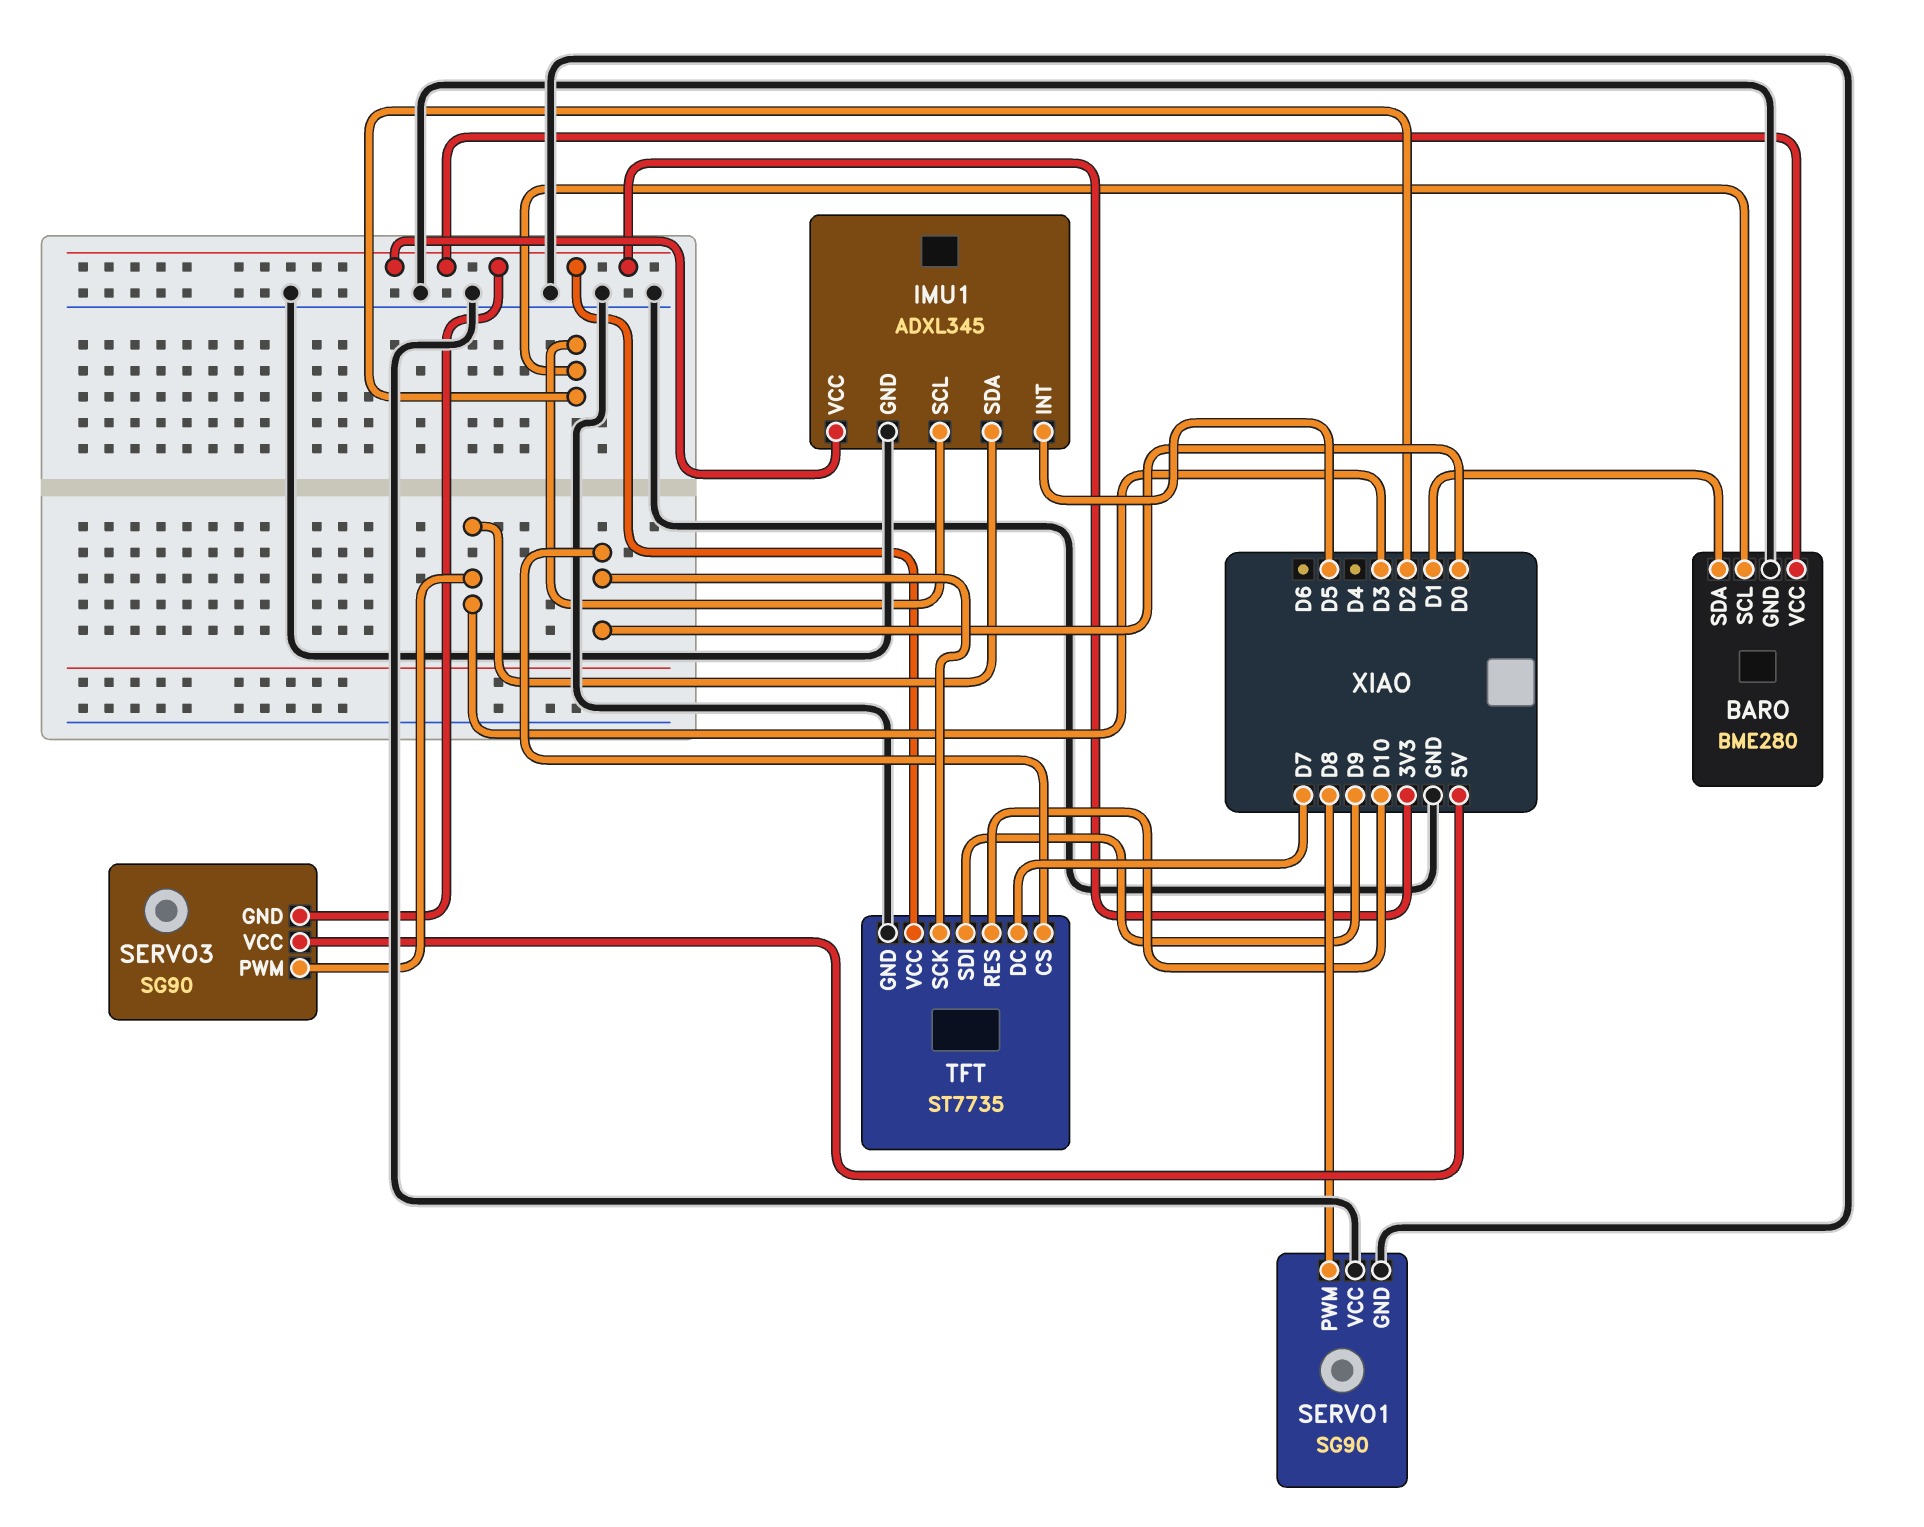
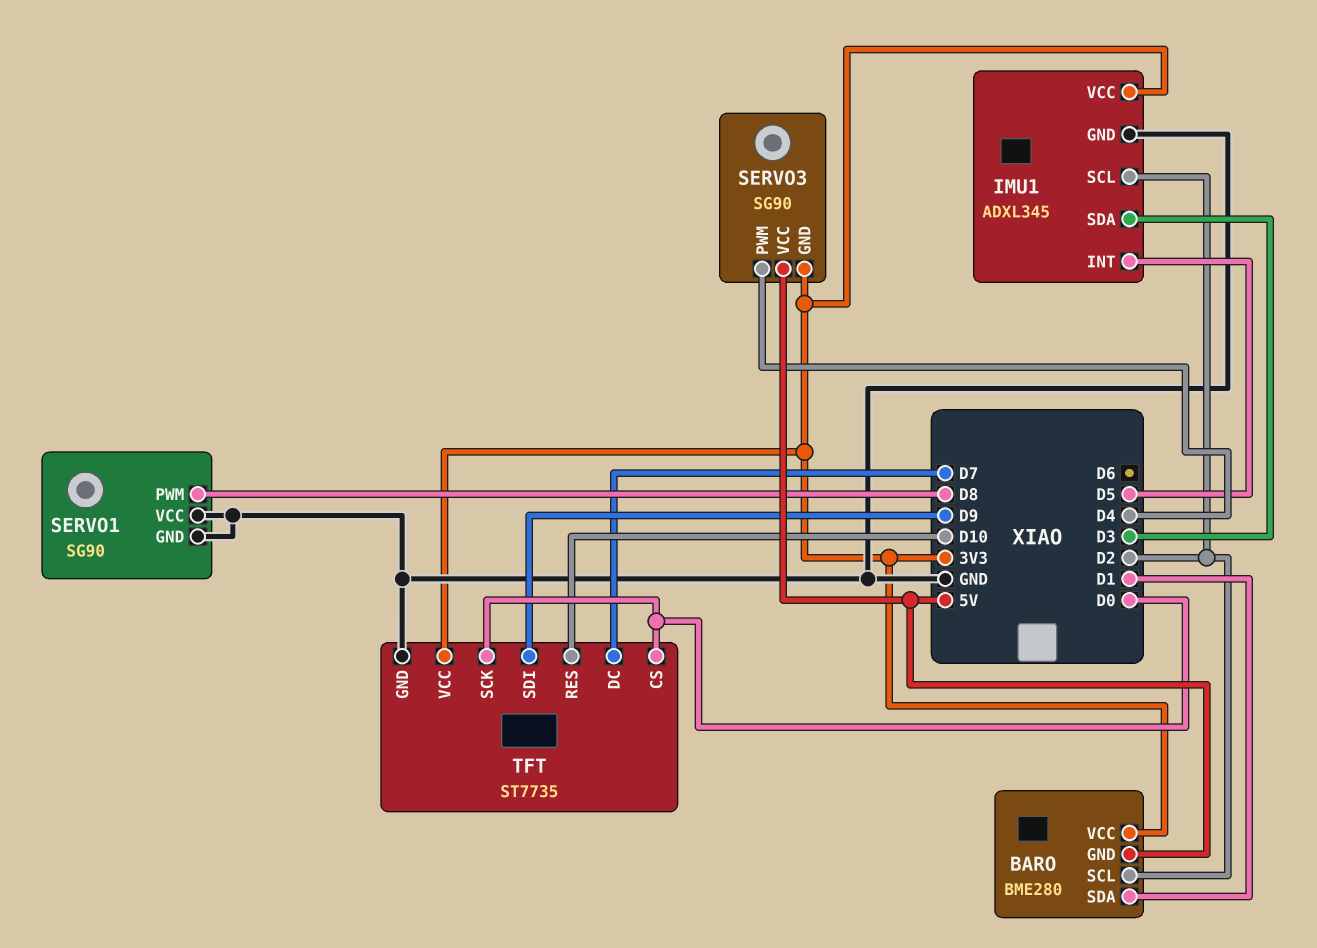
BARO pin GND: GND -> 5V
SERVO3 pin PWM: D3 -> D4

